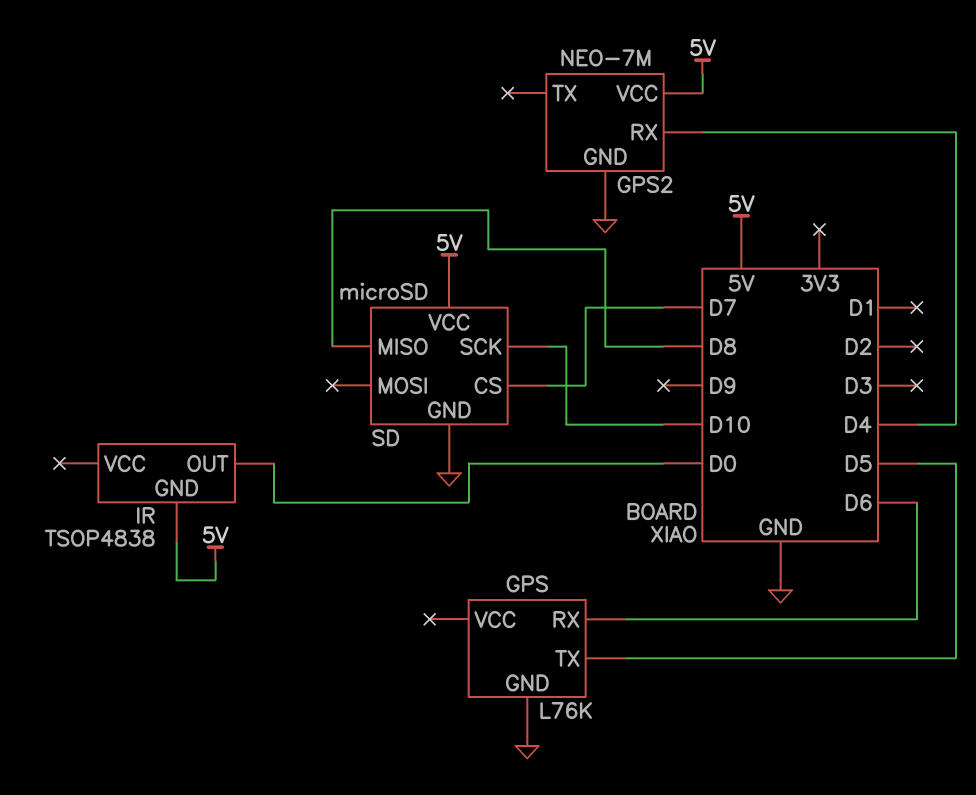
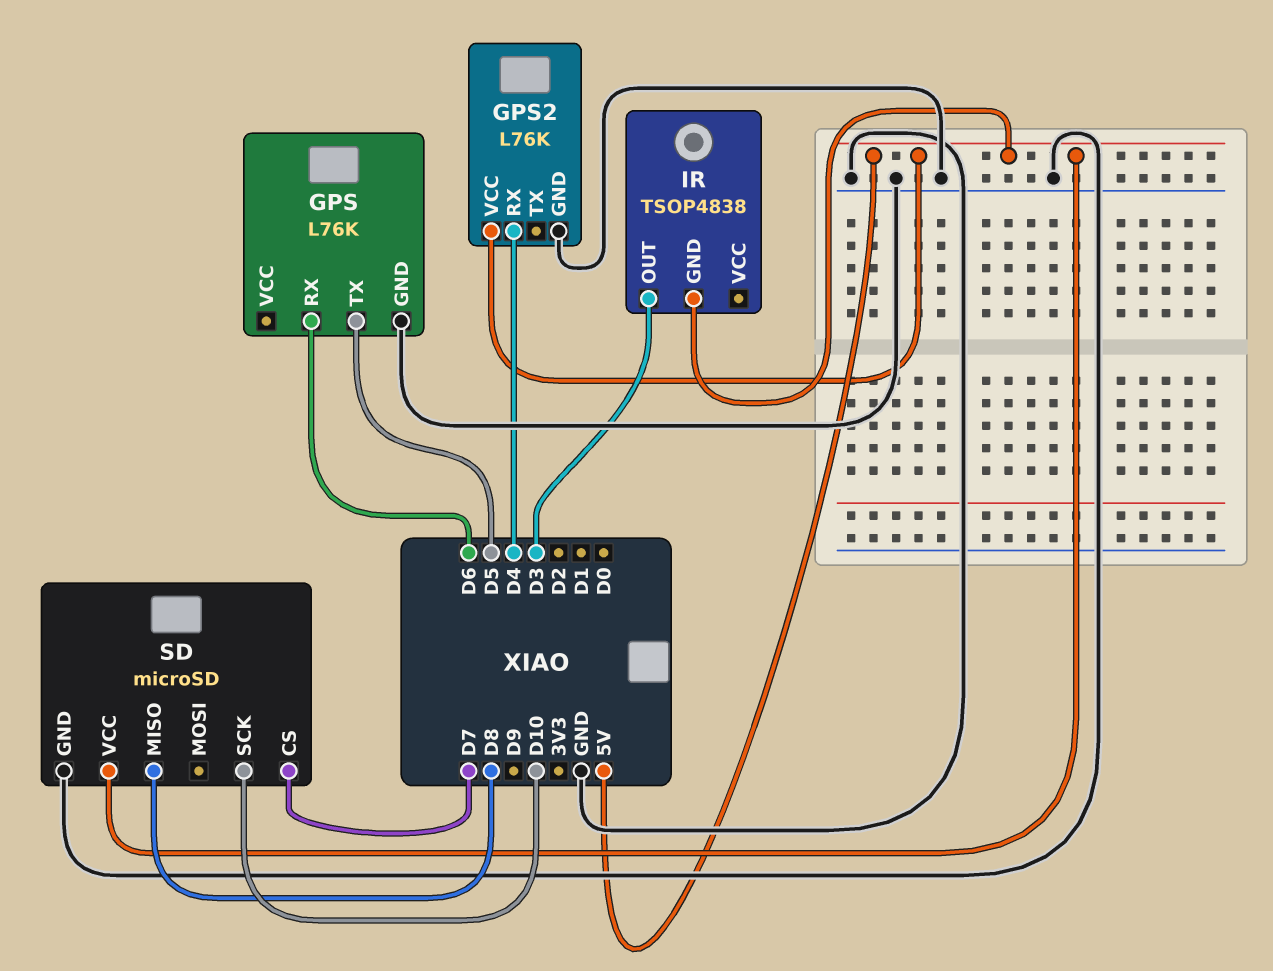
GPS2: NEO-7M -> L76K
IR pin OUT: D0 -> D3

